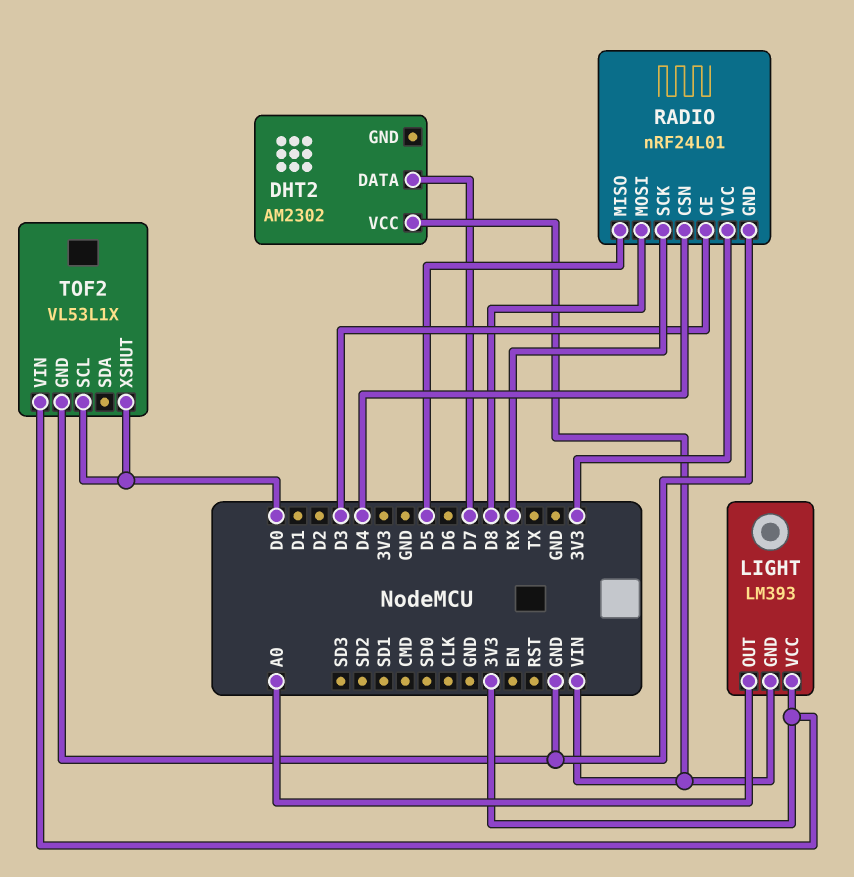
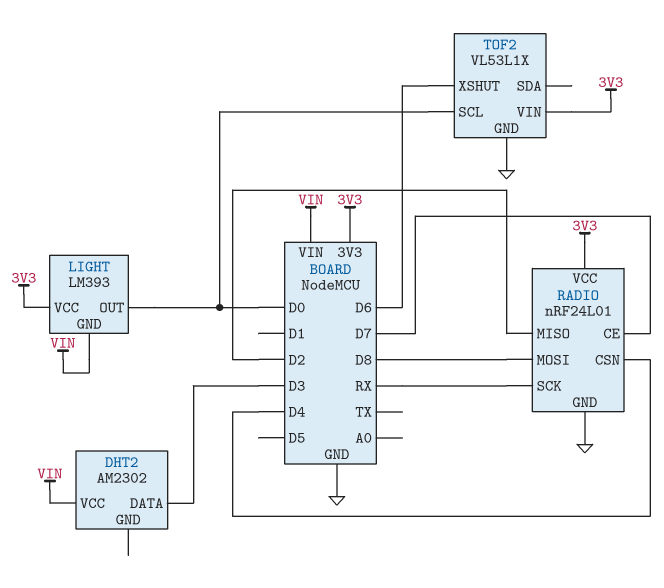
DHT2 pin DATA: D7 -> D3
LIGHT pin OUT: A0 -> D0
RADIO pin CE: D3 -> D7
RADIO pin MISO: D5 -> D2
TOF2 pin XSHUT: D0 -> D6

